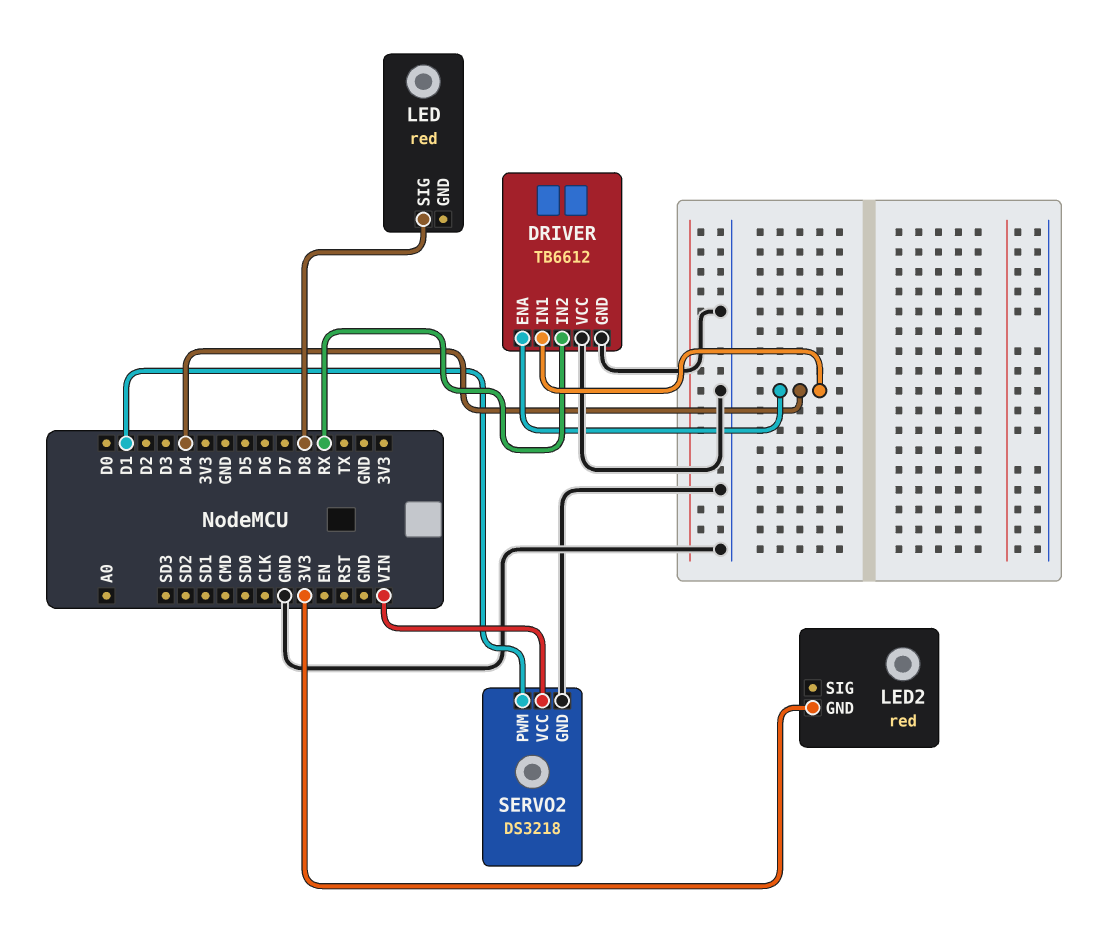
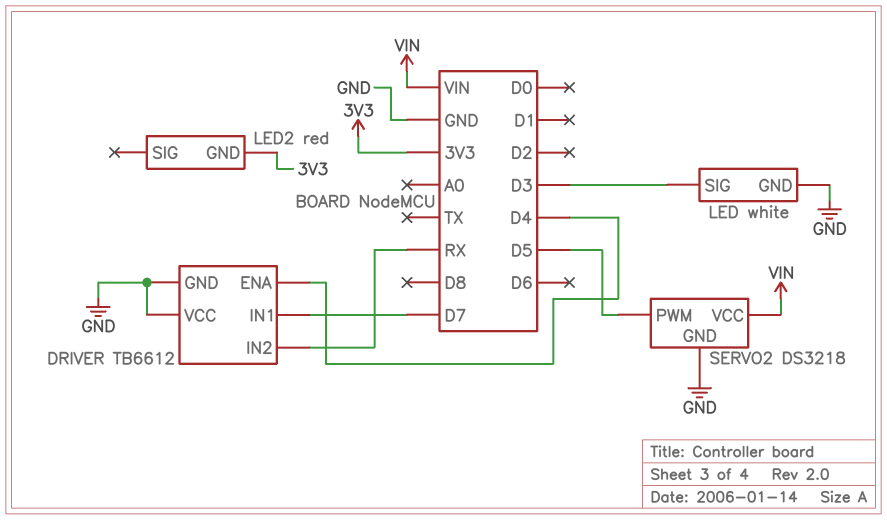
DRIVER pin IN1: D4 -> D7
LED: red -> white
LED pin GND: none -> GND
LED pin SIG: D8 -> D3
SERVO2 pin PWM: D1 -> D5

